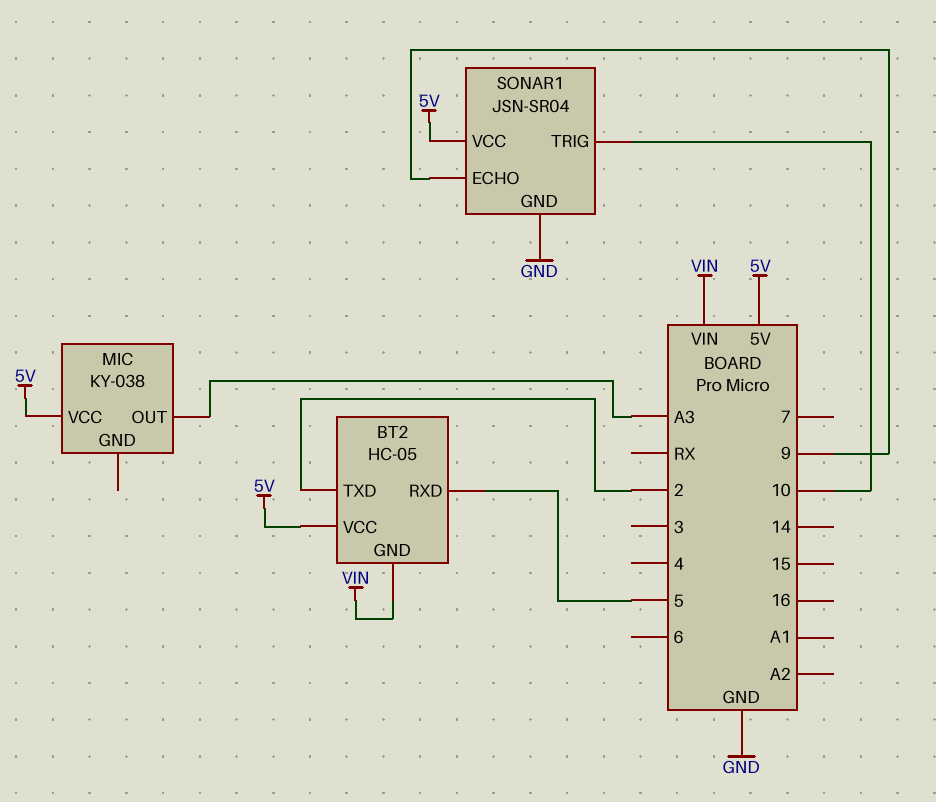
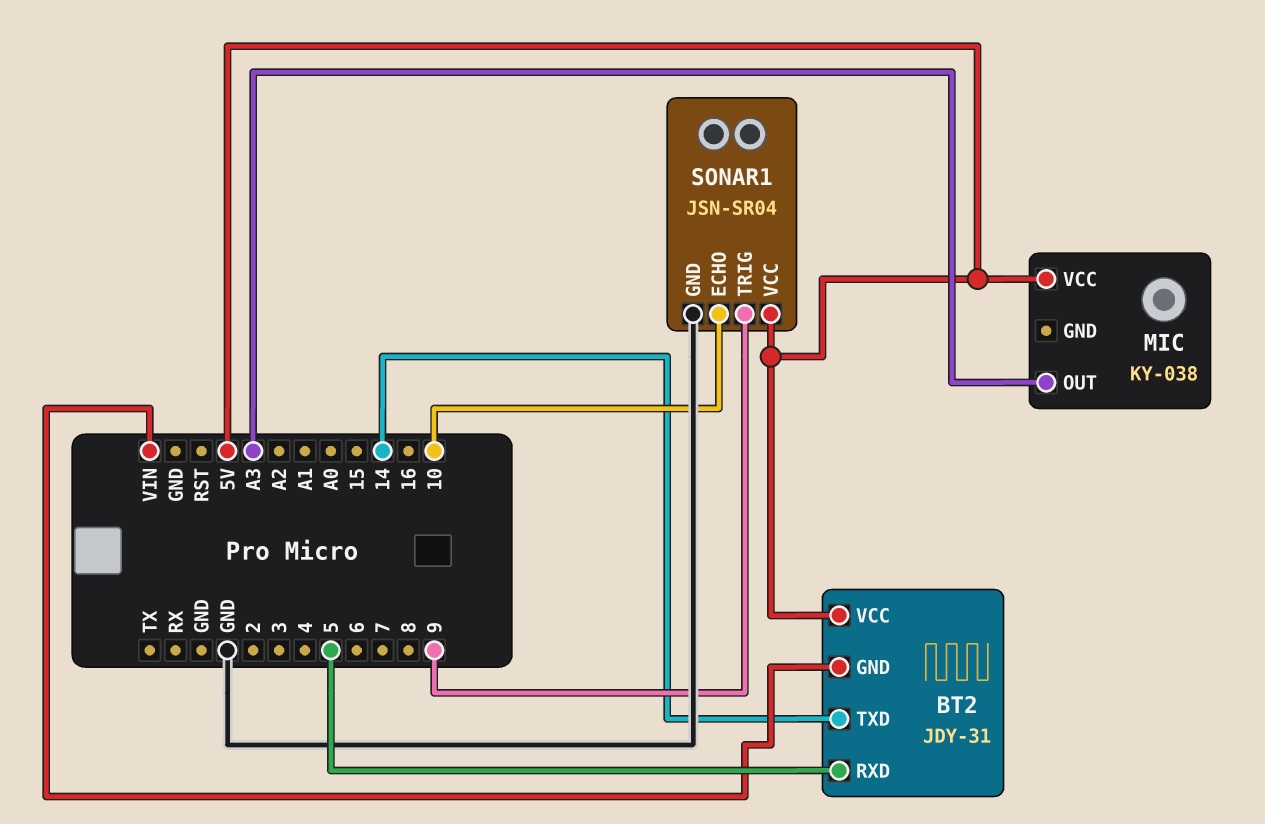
BT2: HC-05 -> JDY-31
BT2 pin TXD: 2 -> 14
SONAR1 pin ECHO: 9 -> 10
SONAR1 pin TRIG: 10 -> 9

